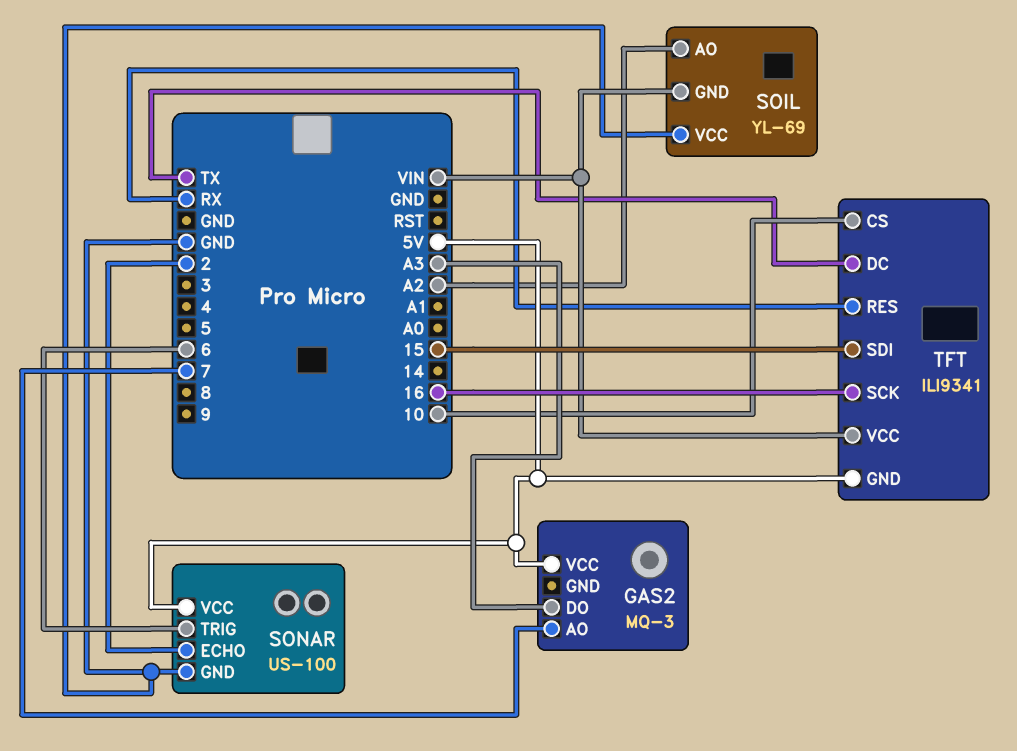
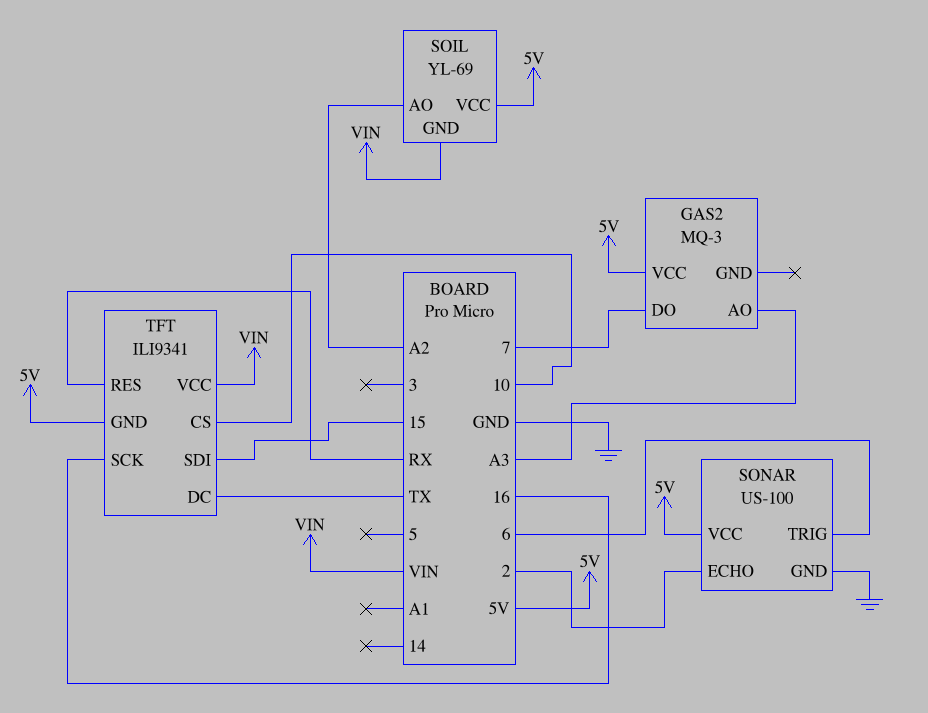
GAS2 pin AO: 7 -> A3
GAS2 pin DO: A3 -> 7
SOIL pin VCC: GND -> 5V

